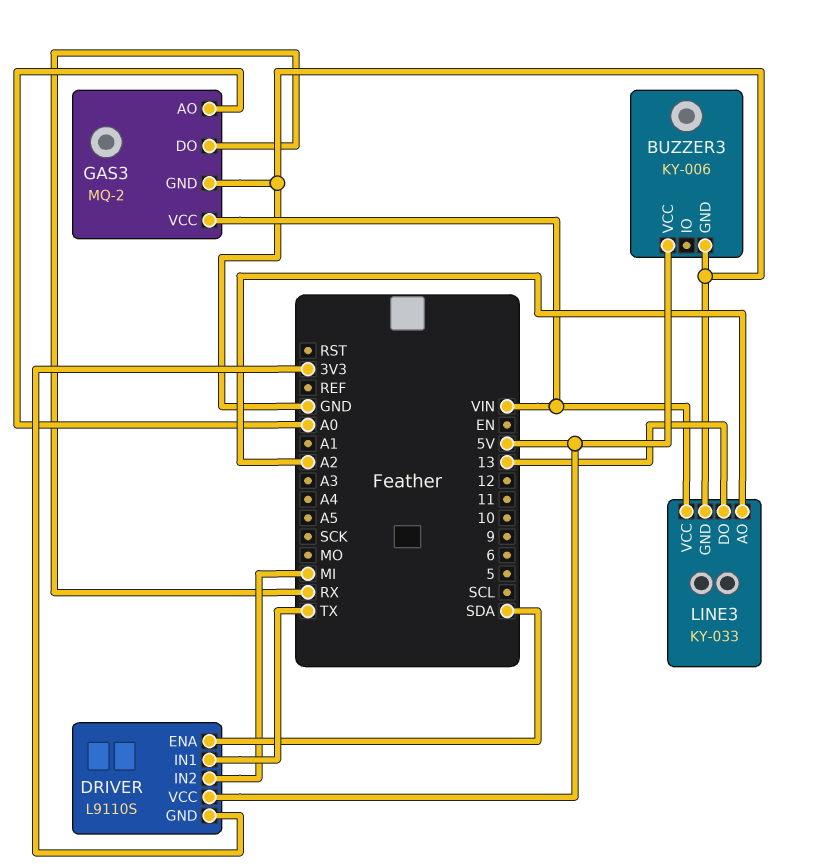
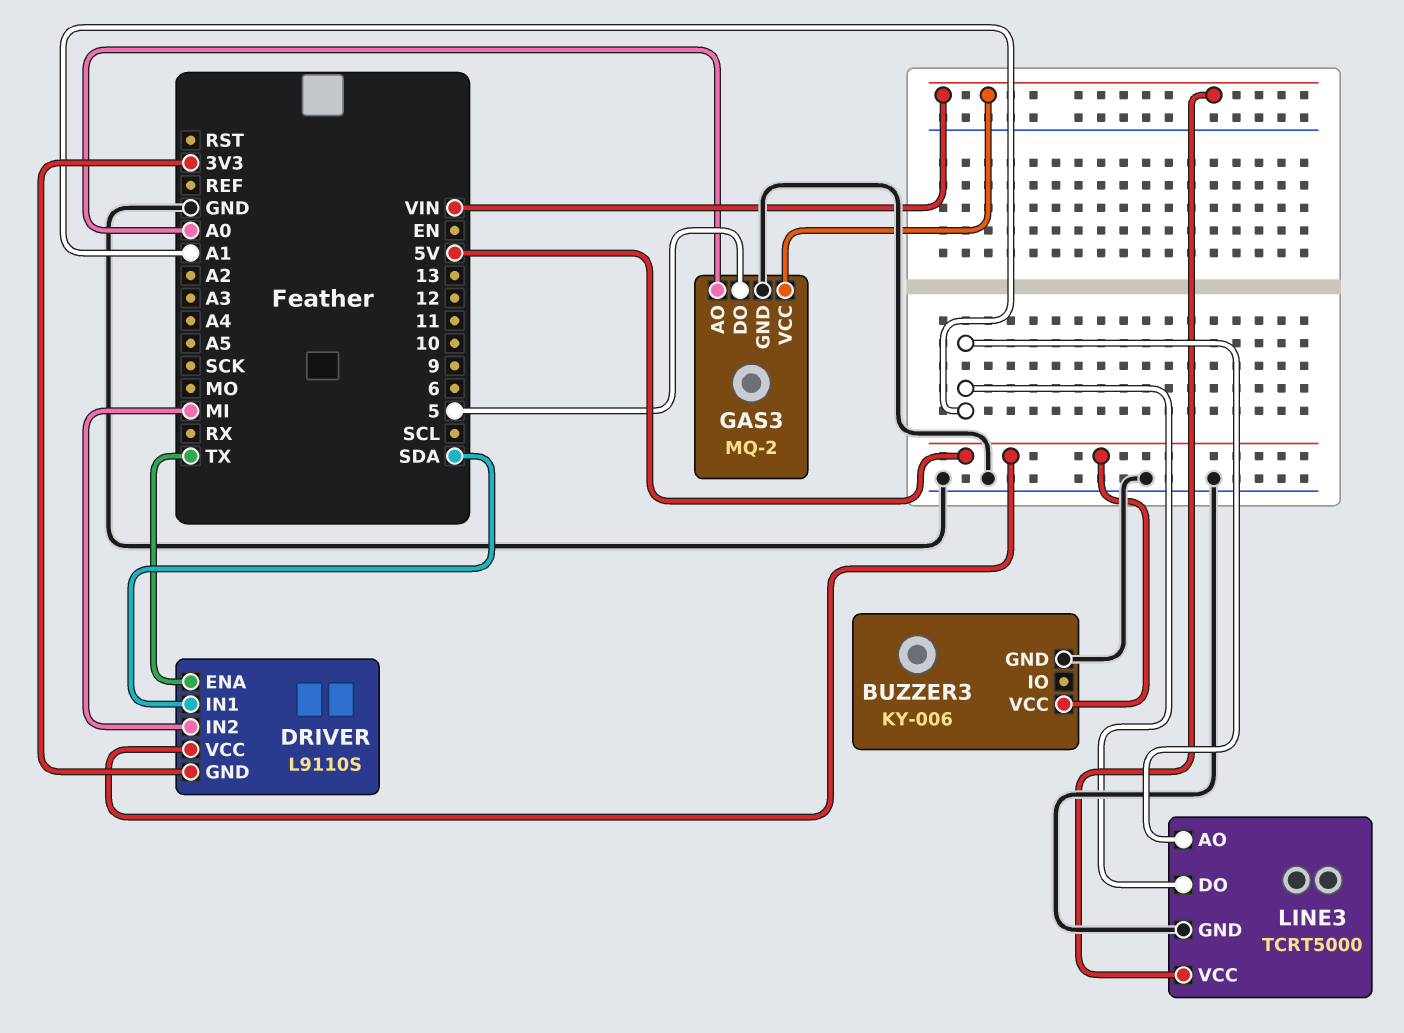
DRIVER pin ENA: SDA -> TX
DRIVER pin IN1: TX -> SDA
GAS3 pin DO: RX -> 5
LINE3: KY-033 -> TCRT5000
LINE3 pin AO: A2 -> A1
LINE3 pin DO: 13 -> A1

